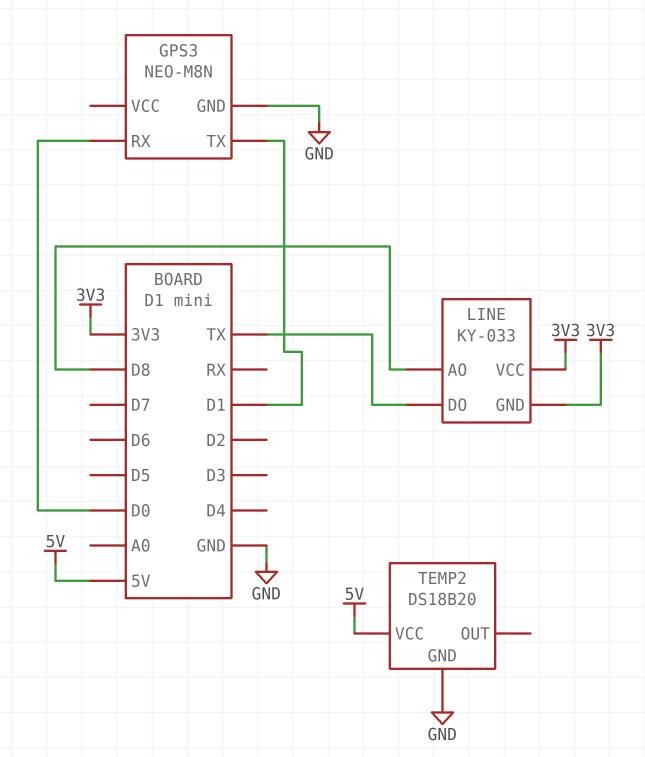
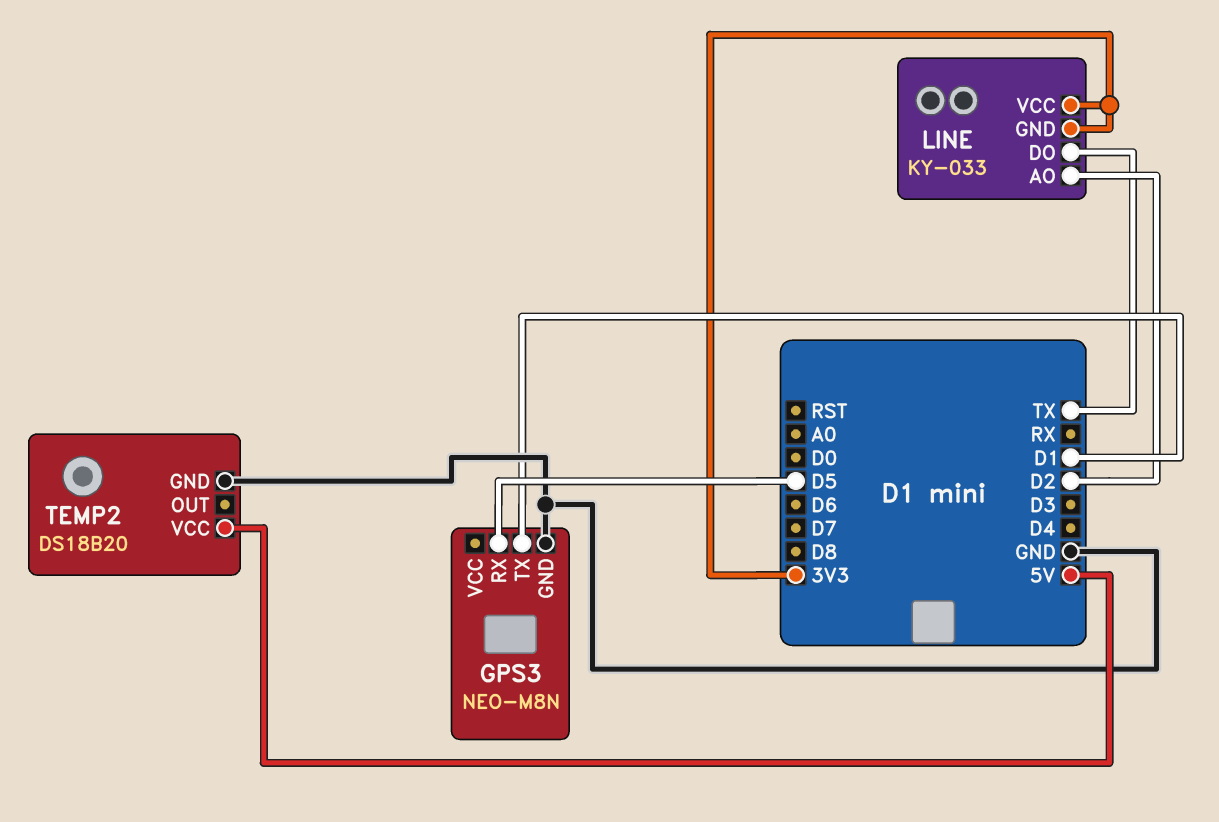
GPS3 pin RX: D0 -> D5
LINE pin AO: D8 -> D2

